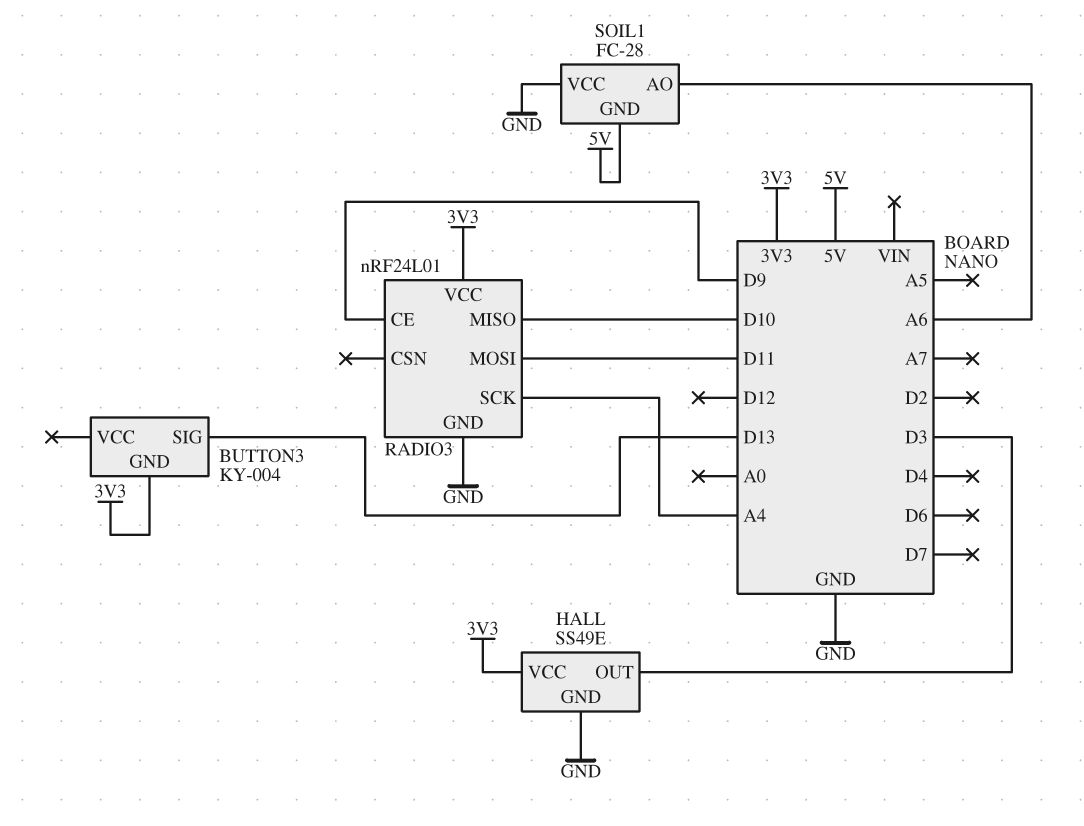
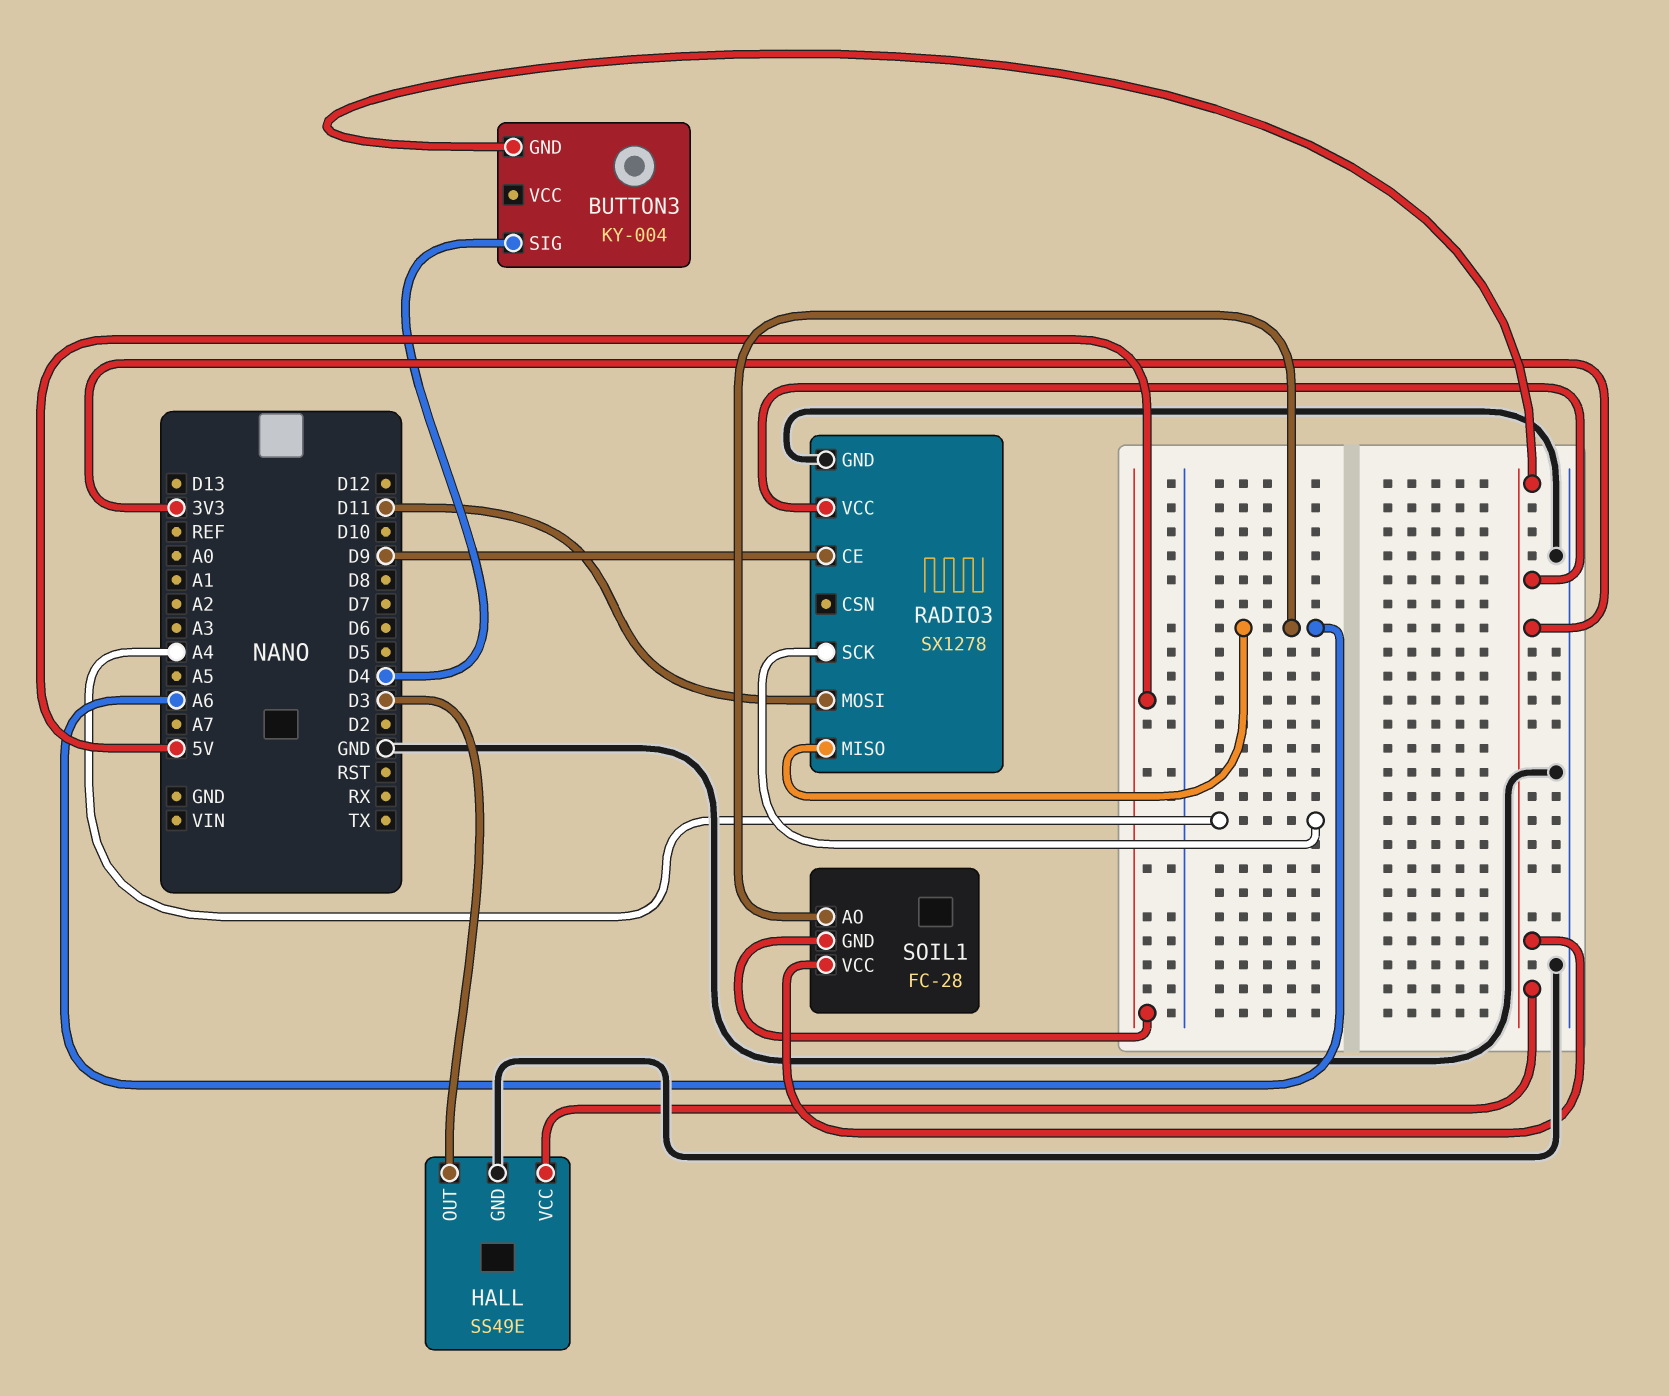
BUTTON3 pin SIG: D13 -> D4
RADIO3: nRF24L01 -> SX1278
RADIO3 pin MISO: D10 -> A6
SOIL1 pin VCC: GND -> 3V3

